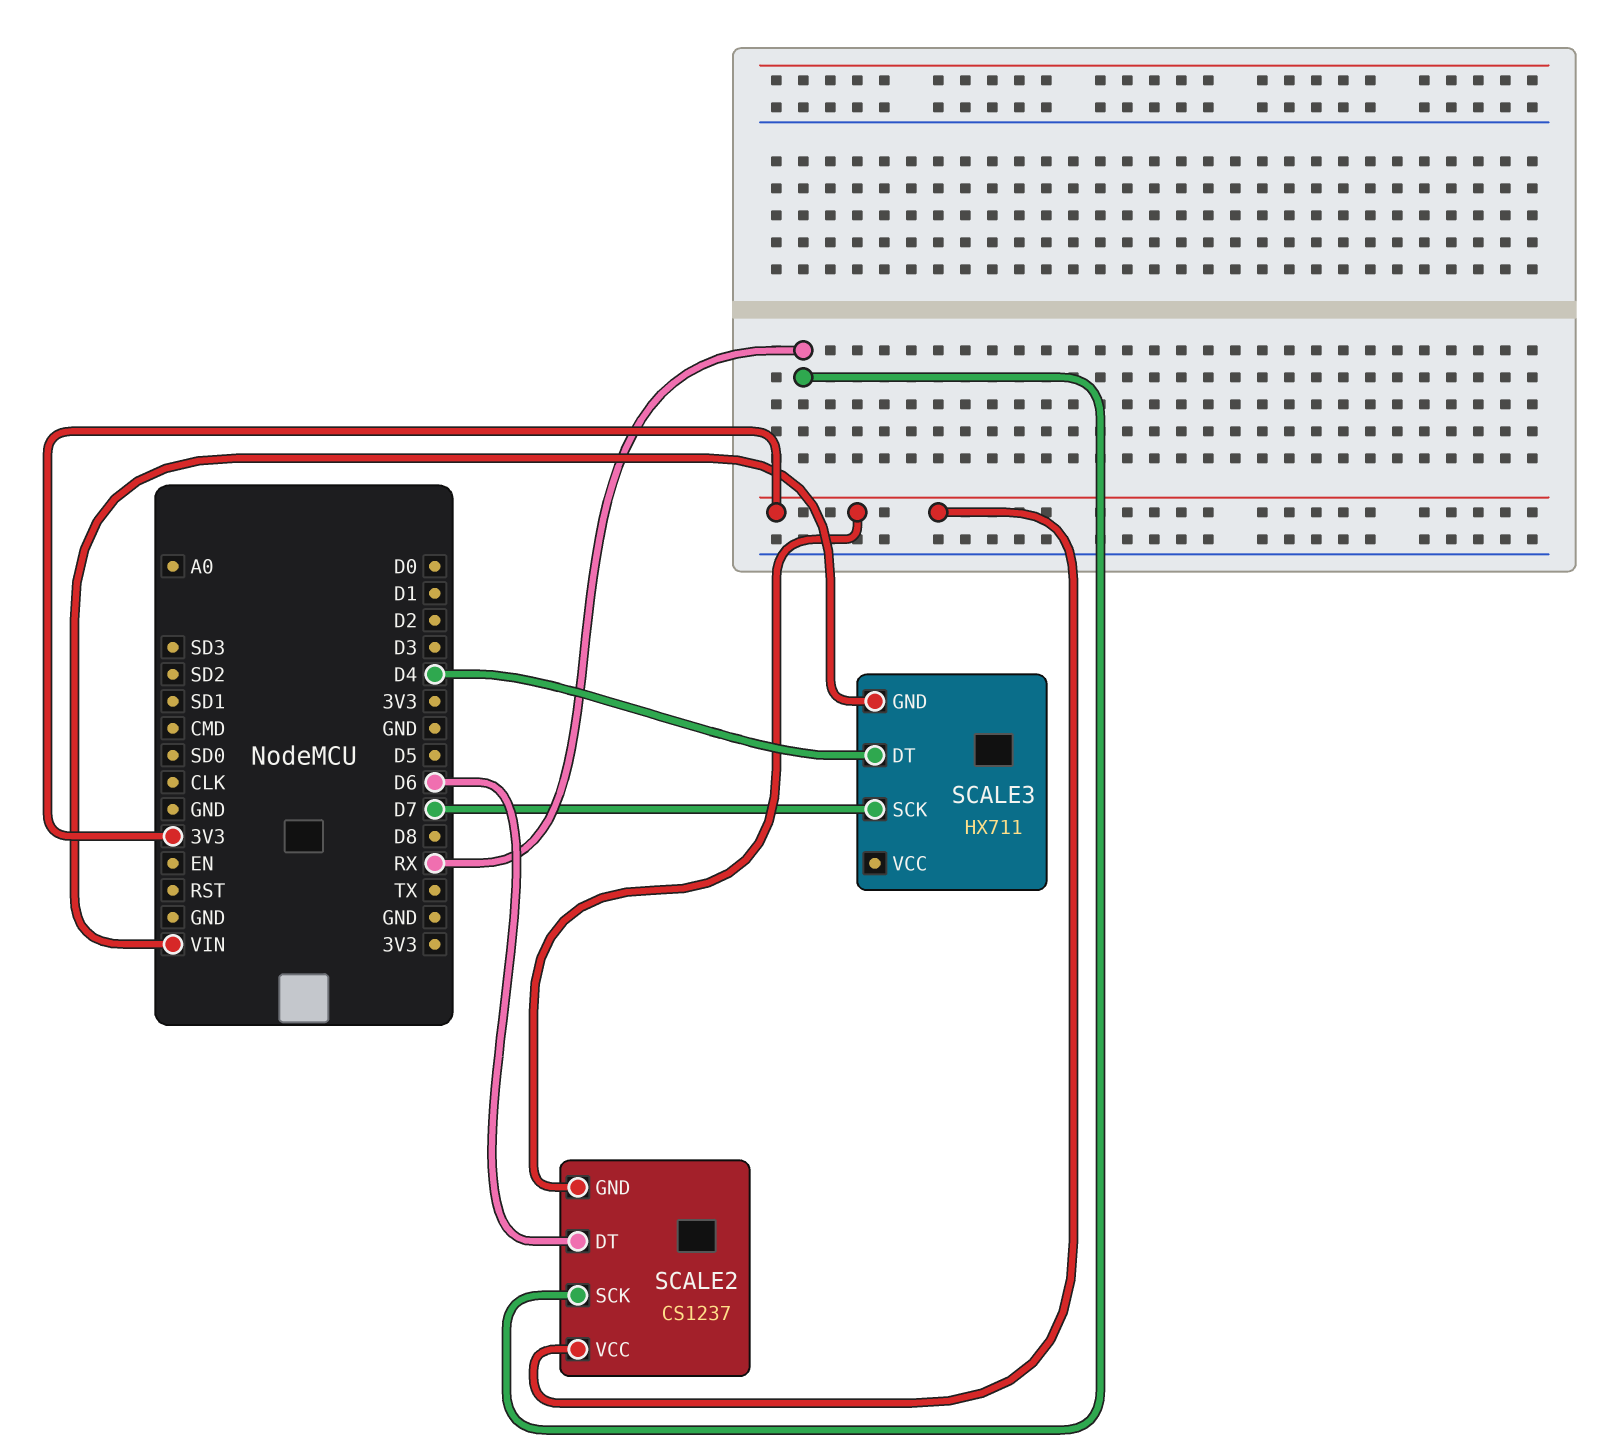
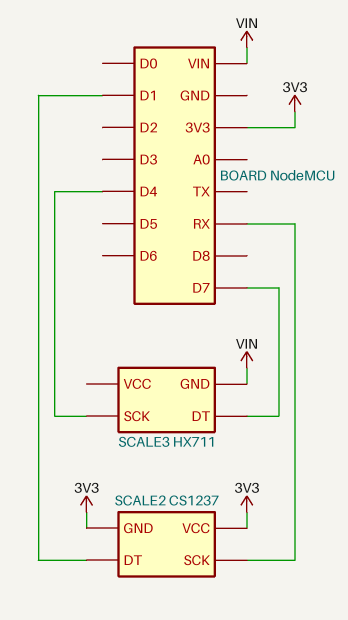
SCALE2 pin DT: D6 -> D1
SCALE3 pin DT: D4 -> D7
SCALE3 pin SCK: D7 -> D4

